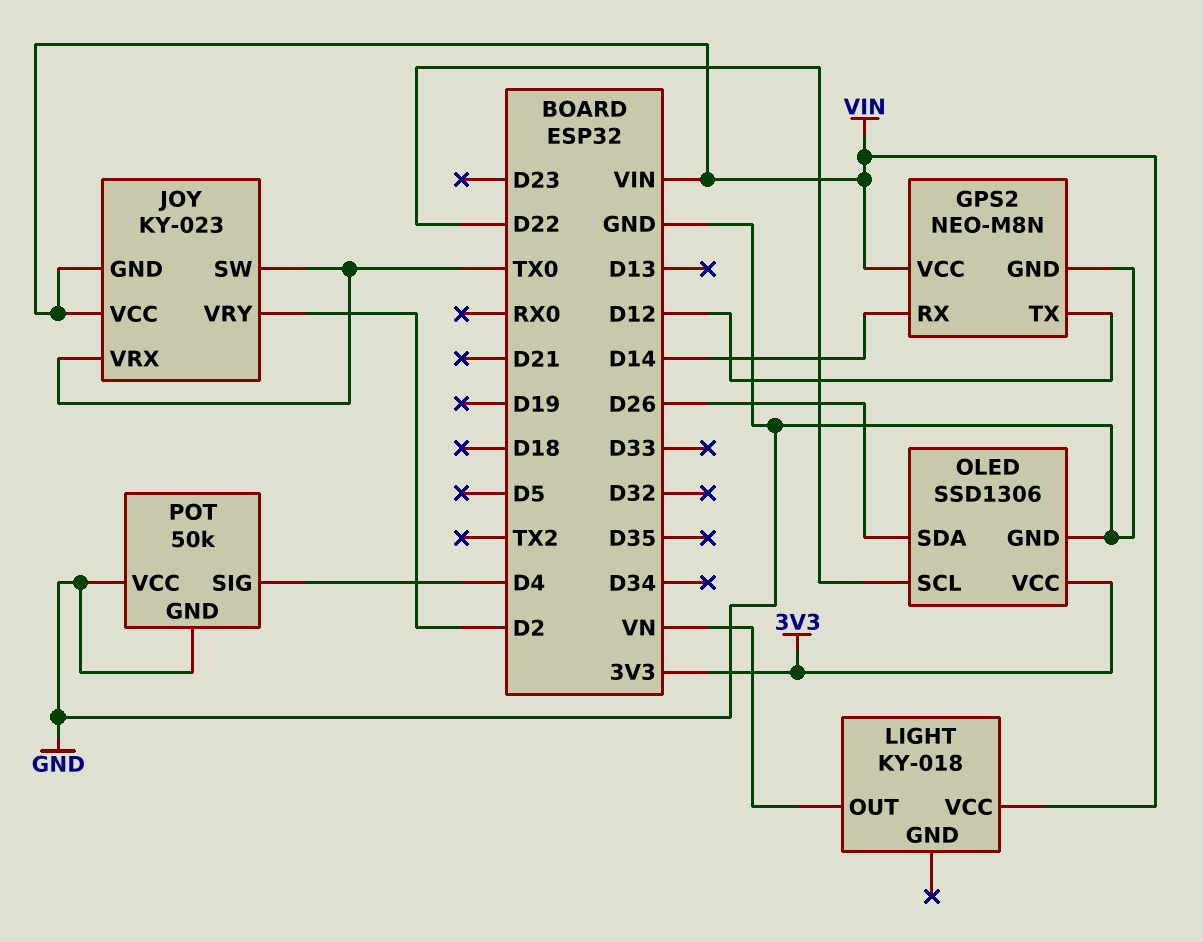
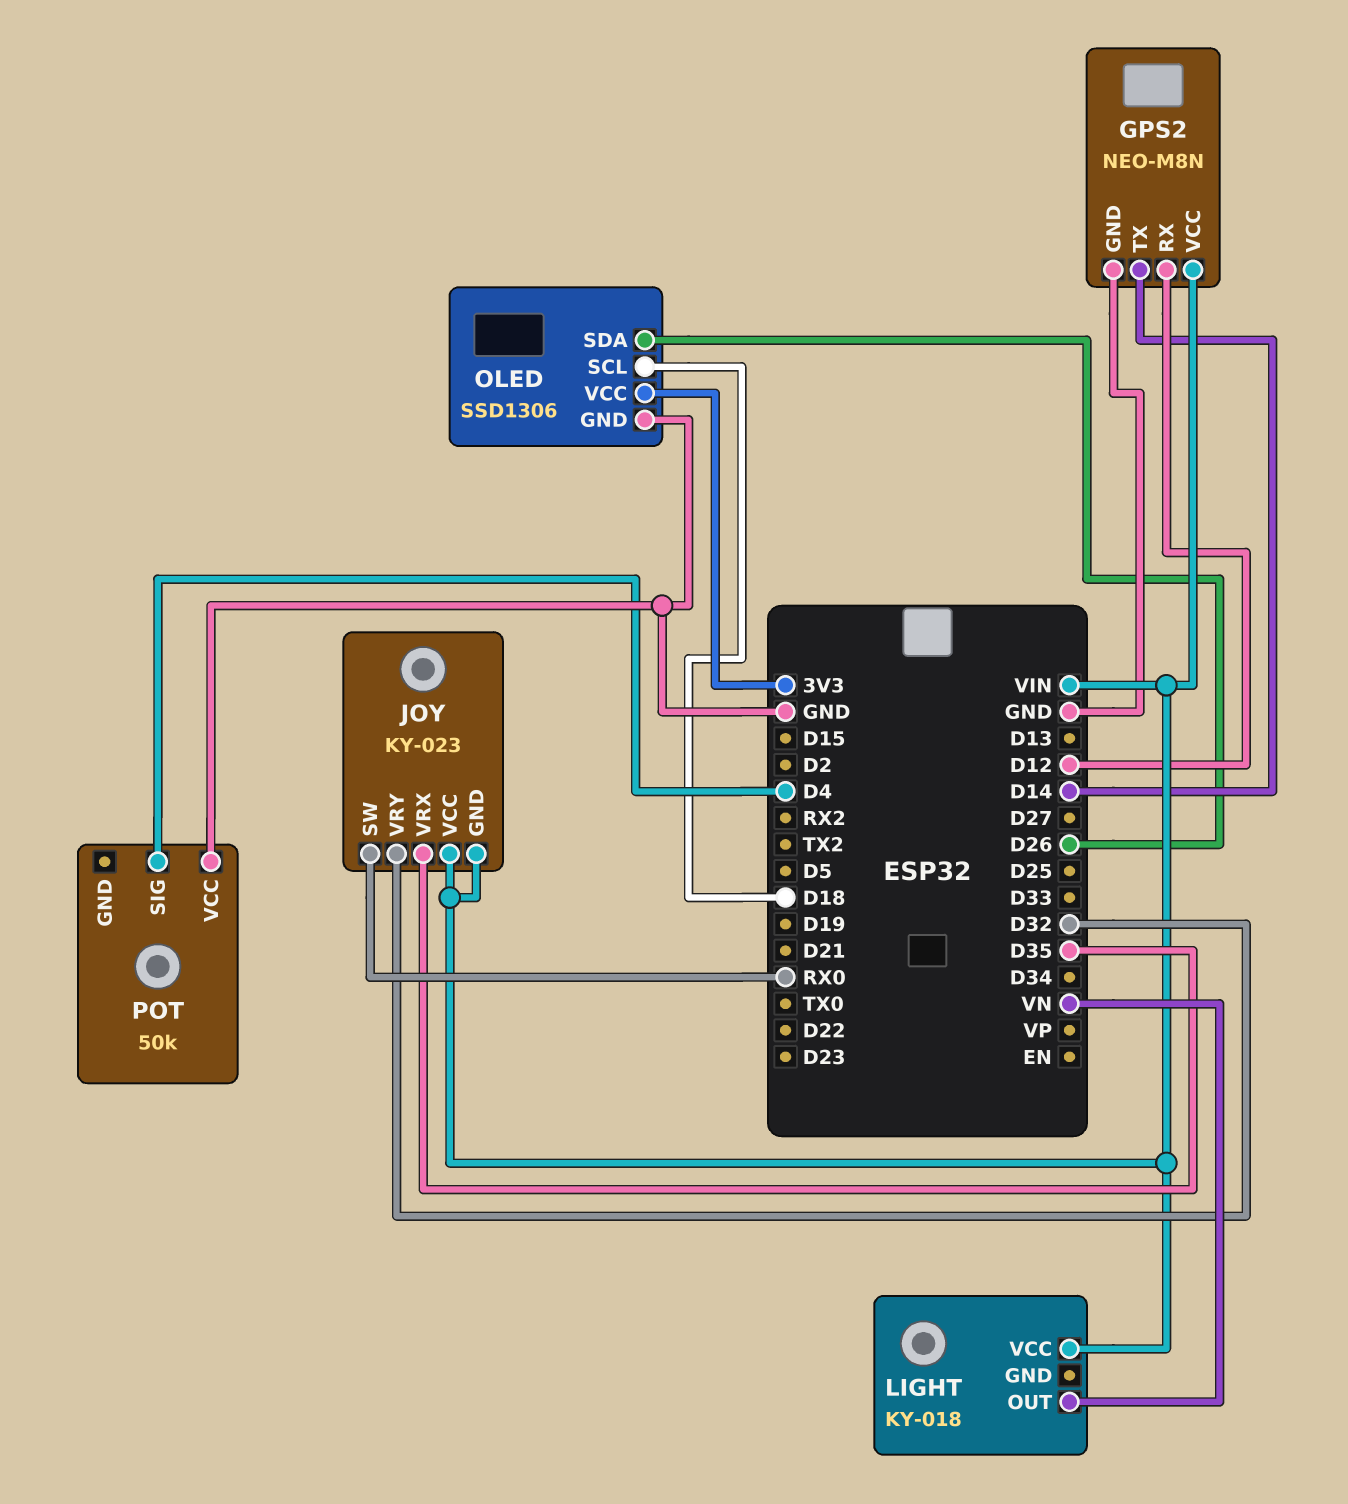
GPS2 pin RX: D14 -> D12
GPS2 pin TX: D12 -> D14
JOY pin SW: TX0 -> RX0
JOY pin VRX: TX0 -> D35
JOY pin VRY: D2 -> D32
OLED pin SCL: D22 -> D18
POT pin GND: GND -> none

